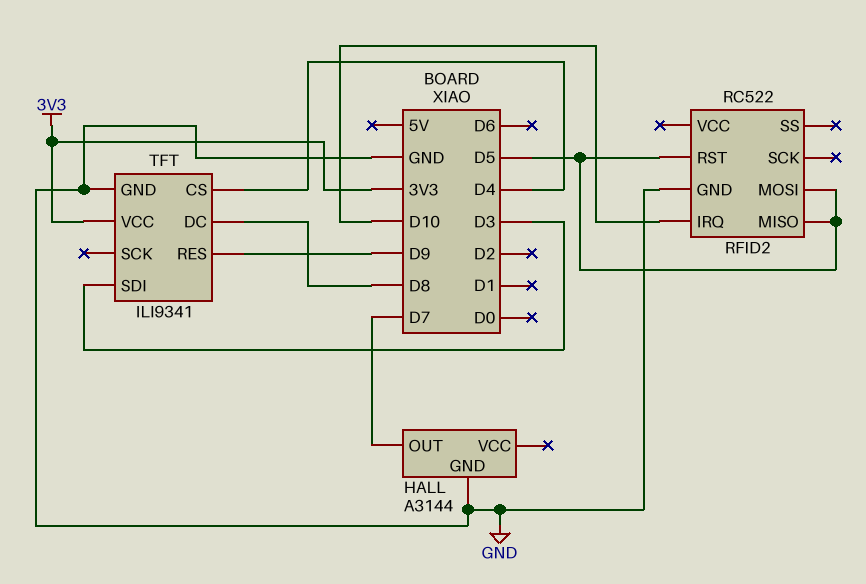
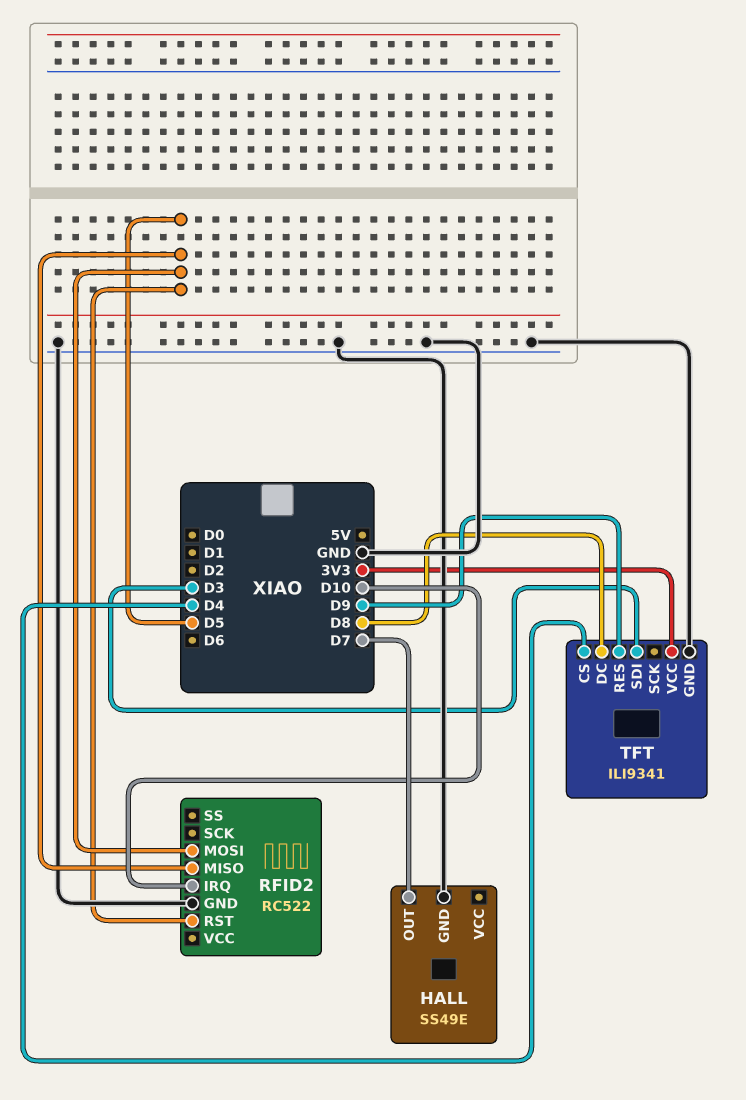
HALL: A3144 -> SS49E

